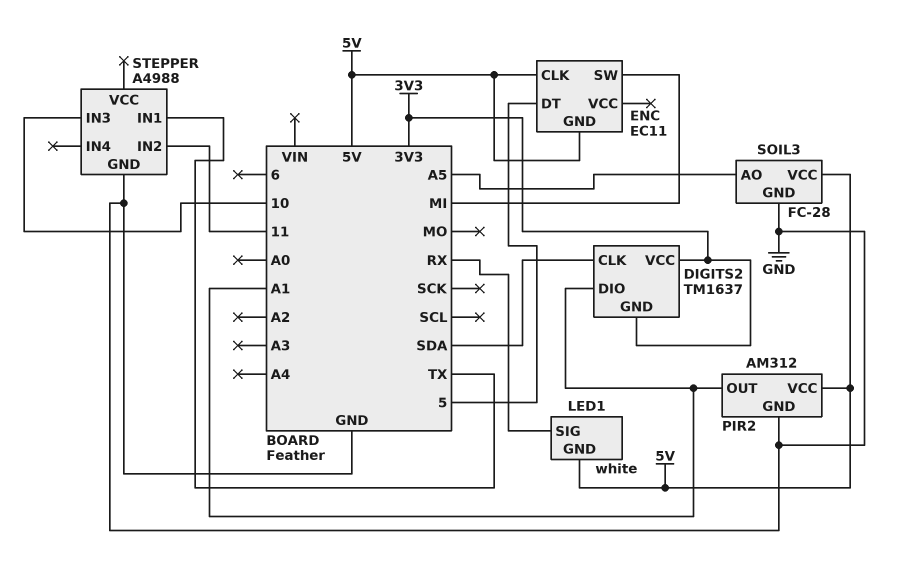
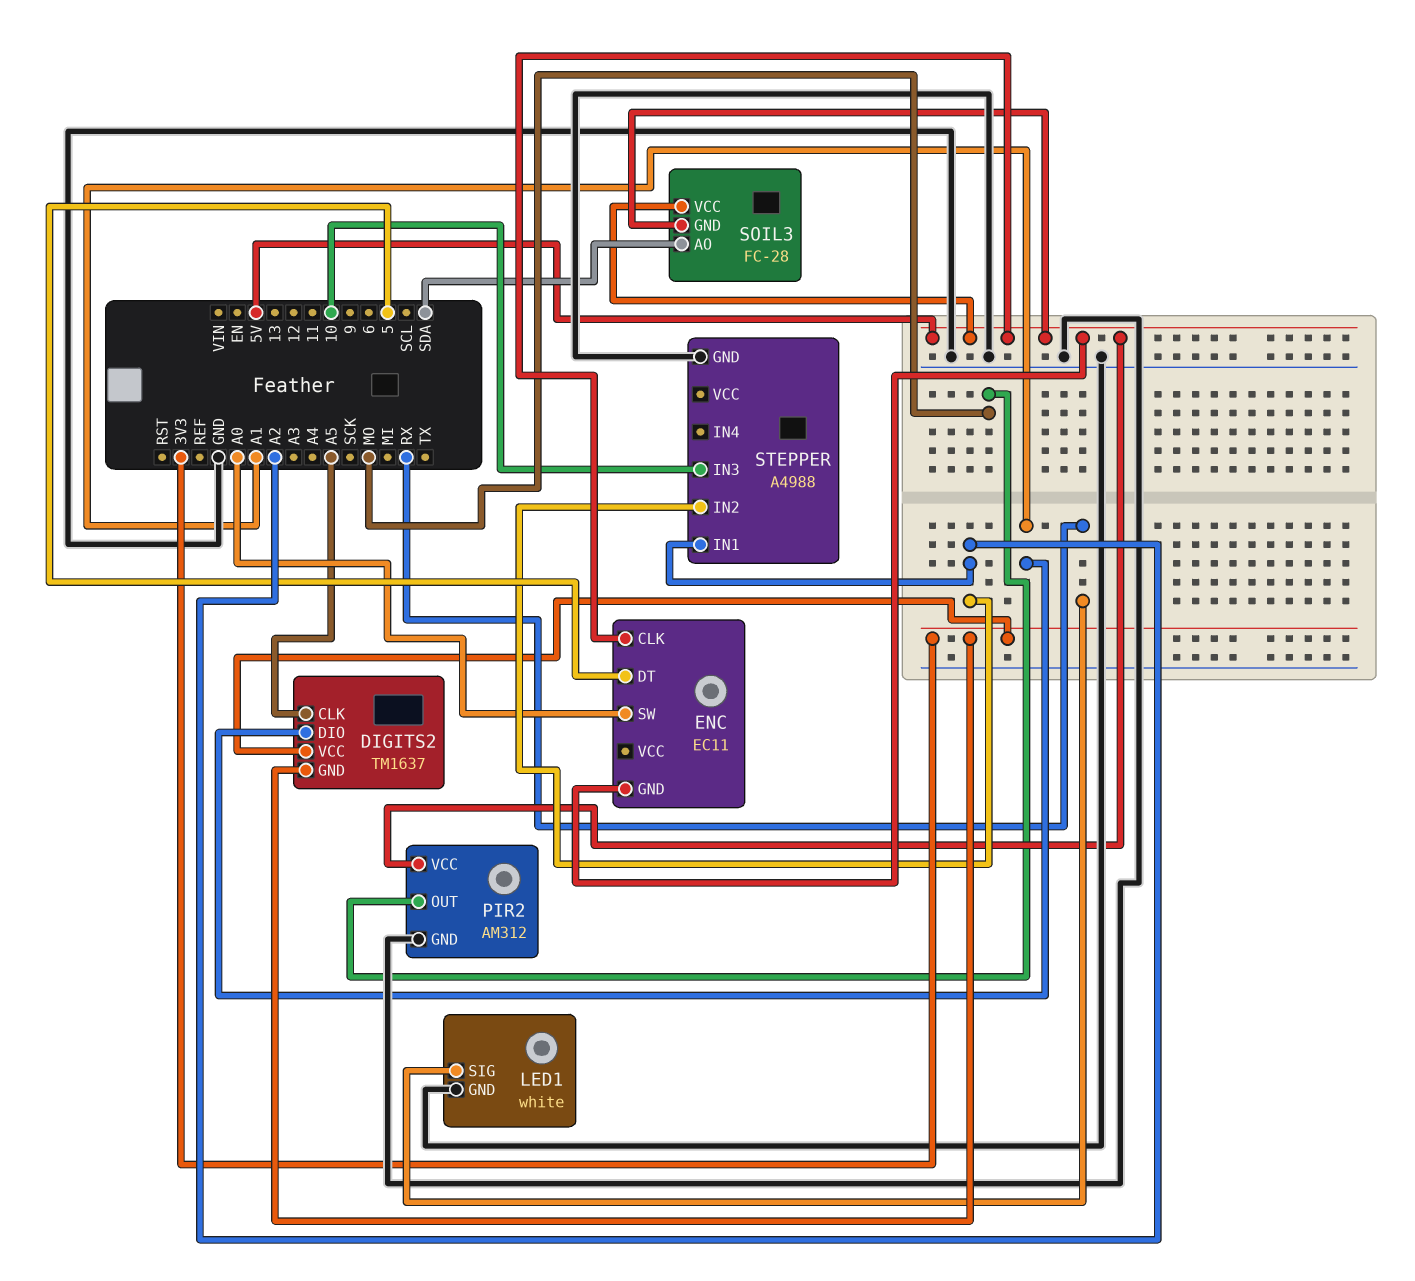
DIGITS2 pin CLK: SDA -> A5
ENC pin SW: MI -> A0
LED1 pin GND: 5V -> GND
PIR2 pin OUT: A1 -> MO
SOIL3 pin AO: A5 -> SDA
SOIL3 pin GND: GND -> 5V
STEPPER pin IN1: TX -> A2
STEPPER pin IN2: 11 -> A2

